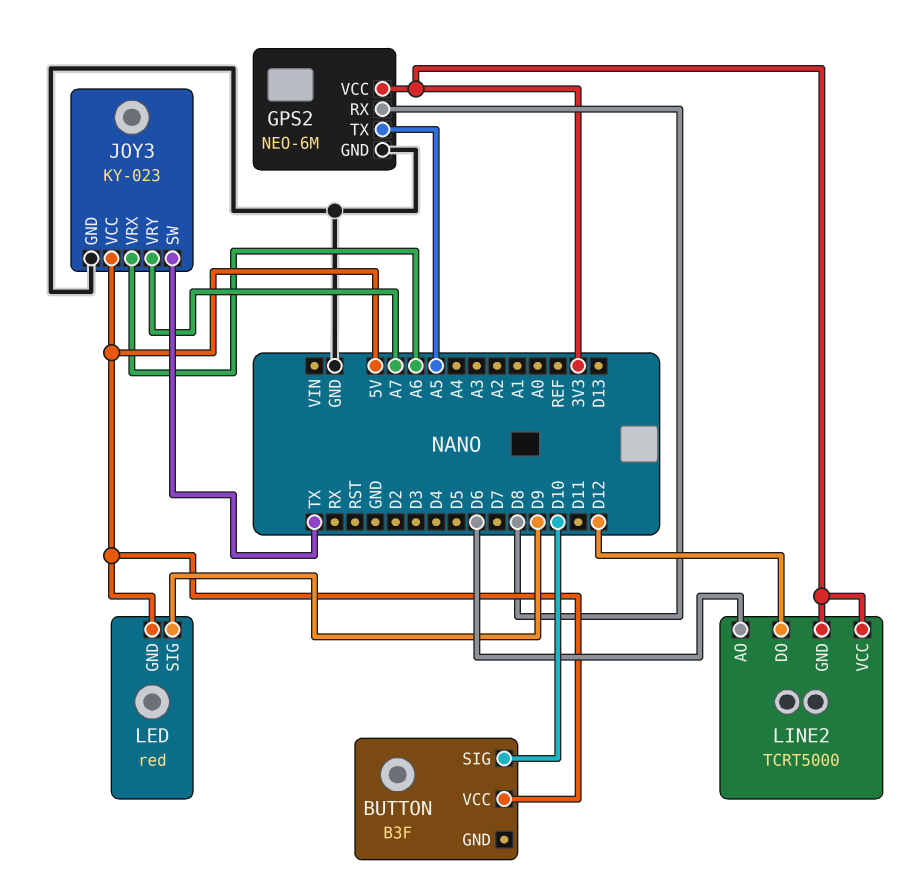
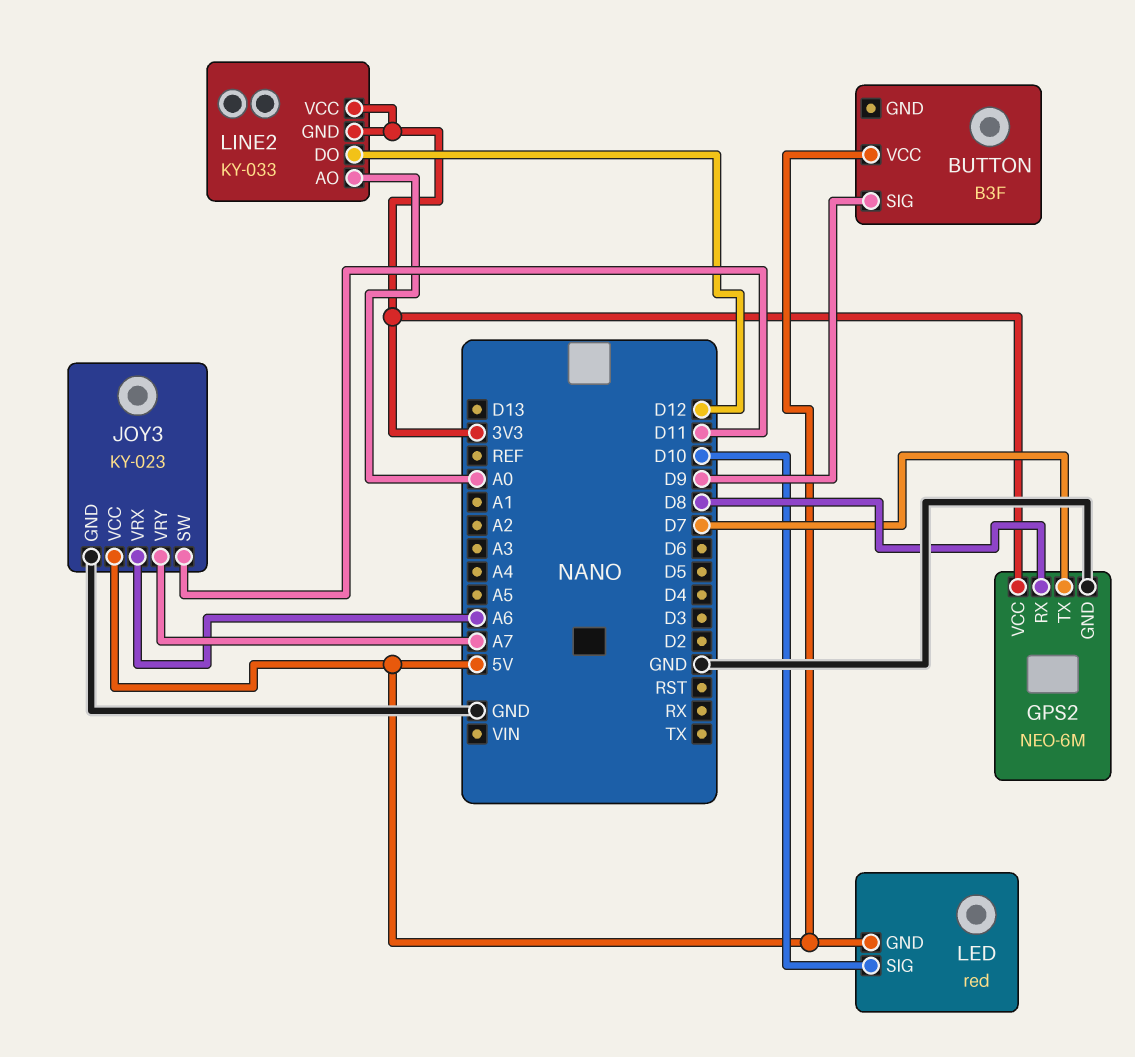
BUTTON pin SIG: D10 -> D9
GPS2 pin TX: A5 -> D7
JOY3 pin SW: TX -> D11
LED pin SIG: D9 -> D10
LINE2: TCRT5000 -> KY-033
LINE2 pin AO: D6 -> A0

